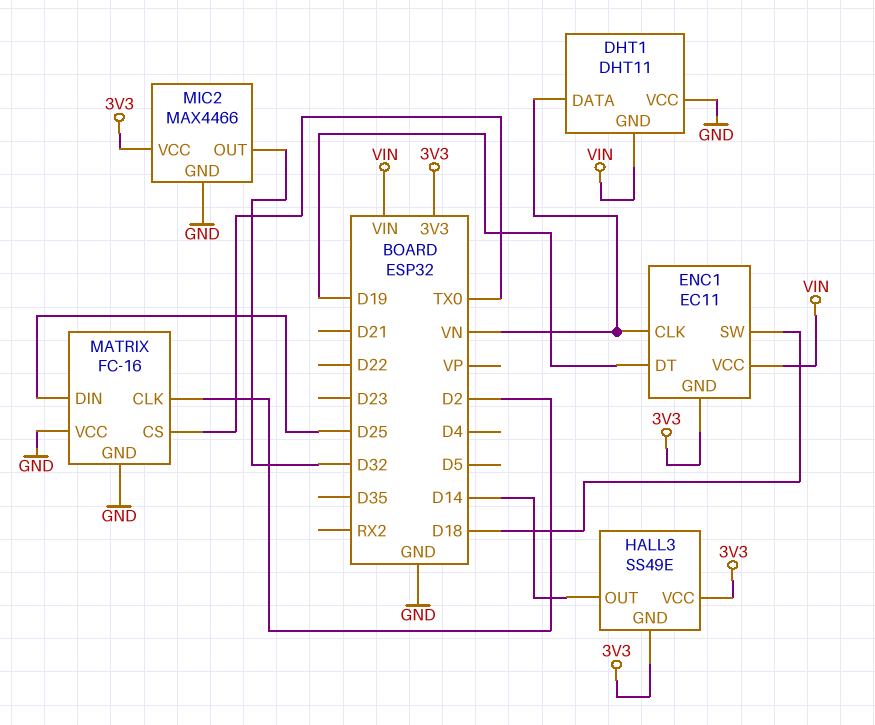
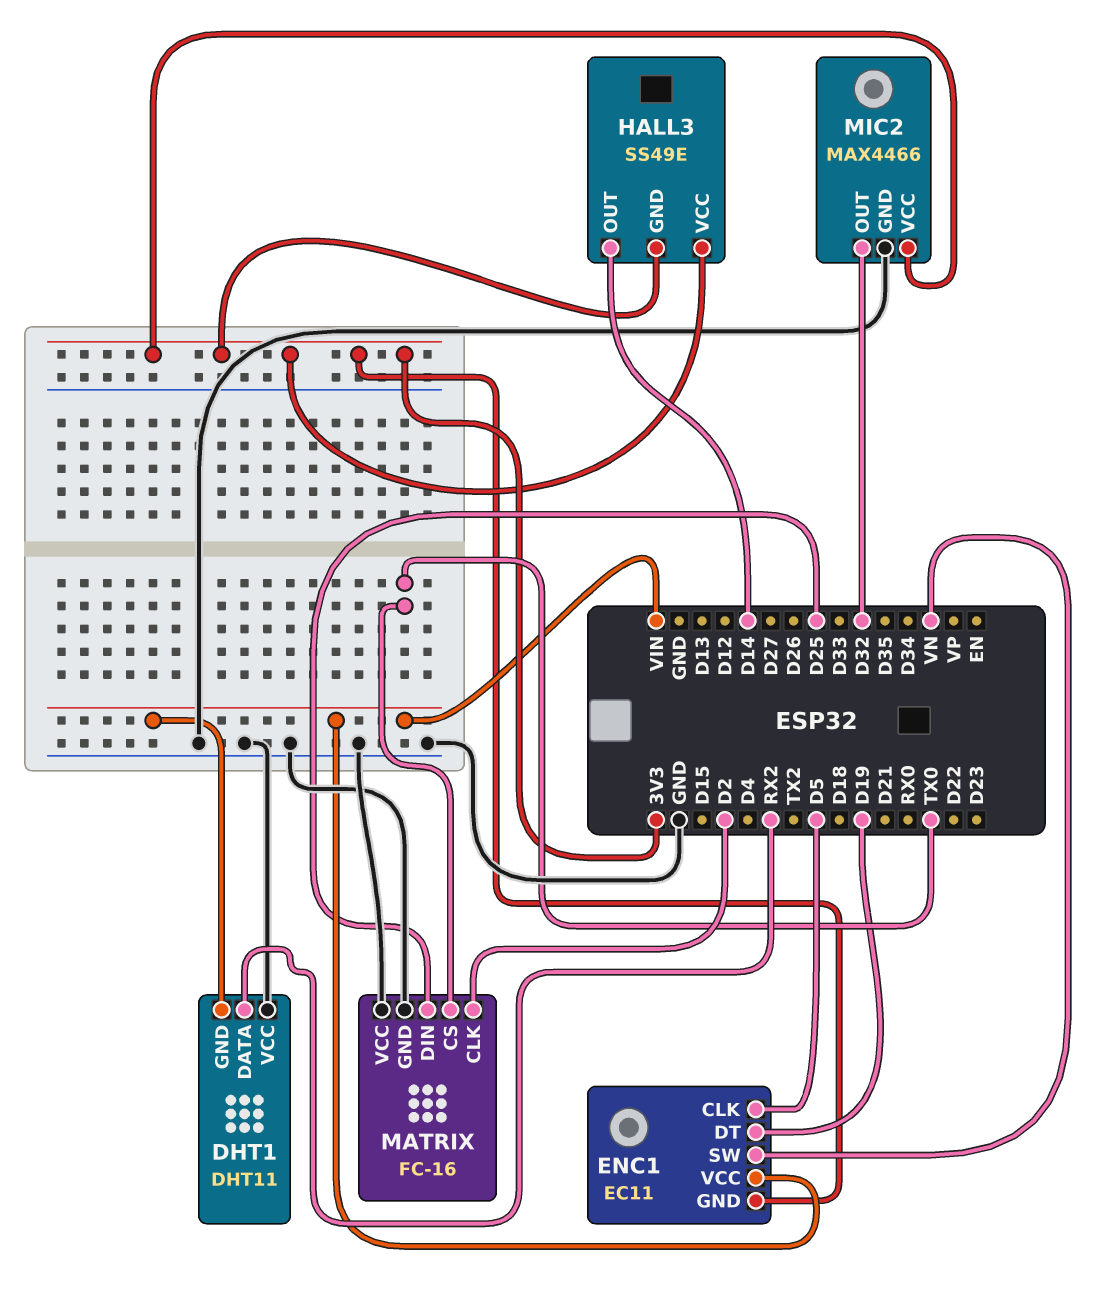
DHT1 pin DATA: VN -> RX2
ENC1 pin CLK: VN -> D5
ENC1 pin SW: D18 -> VN

